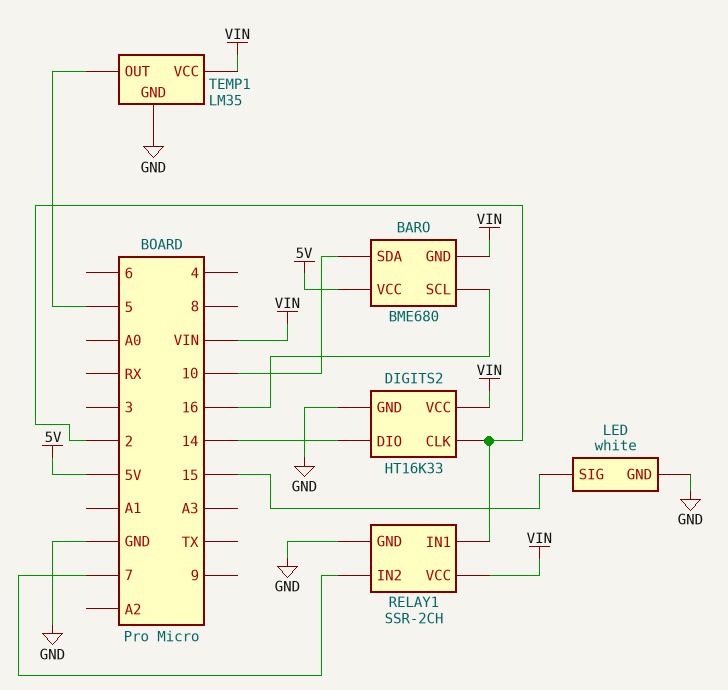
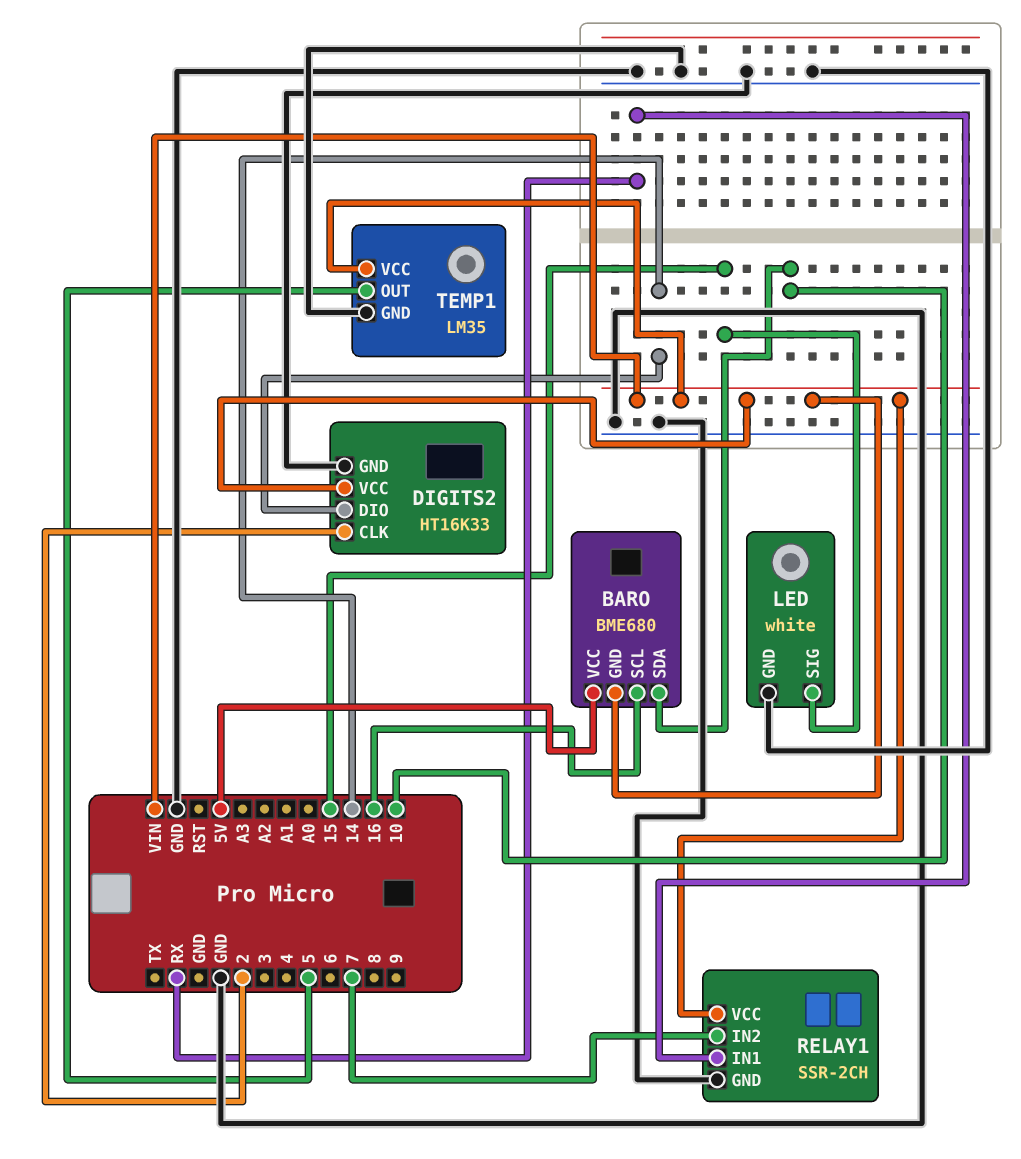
RELAY1 pin IN1: 2 -> RX

